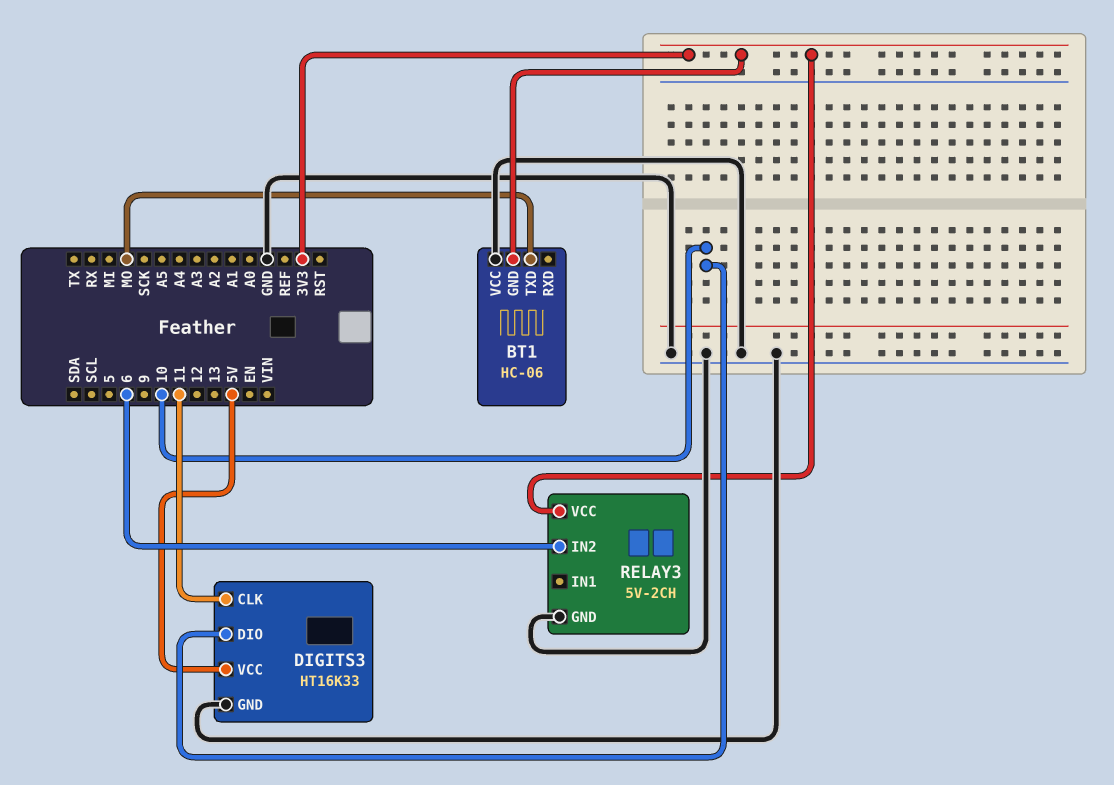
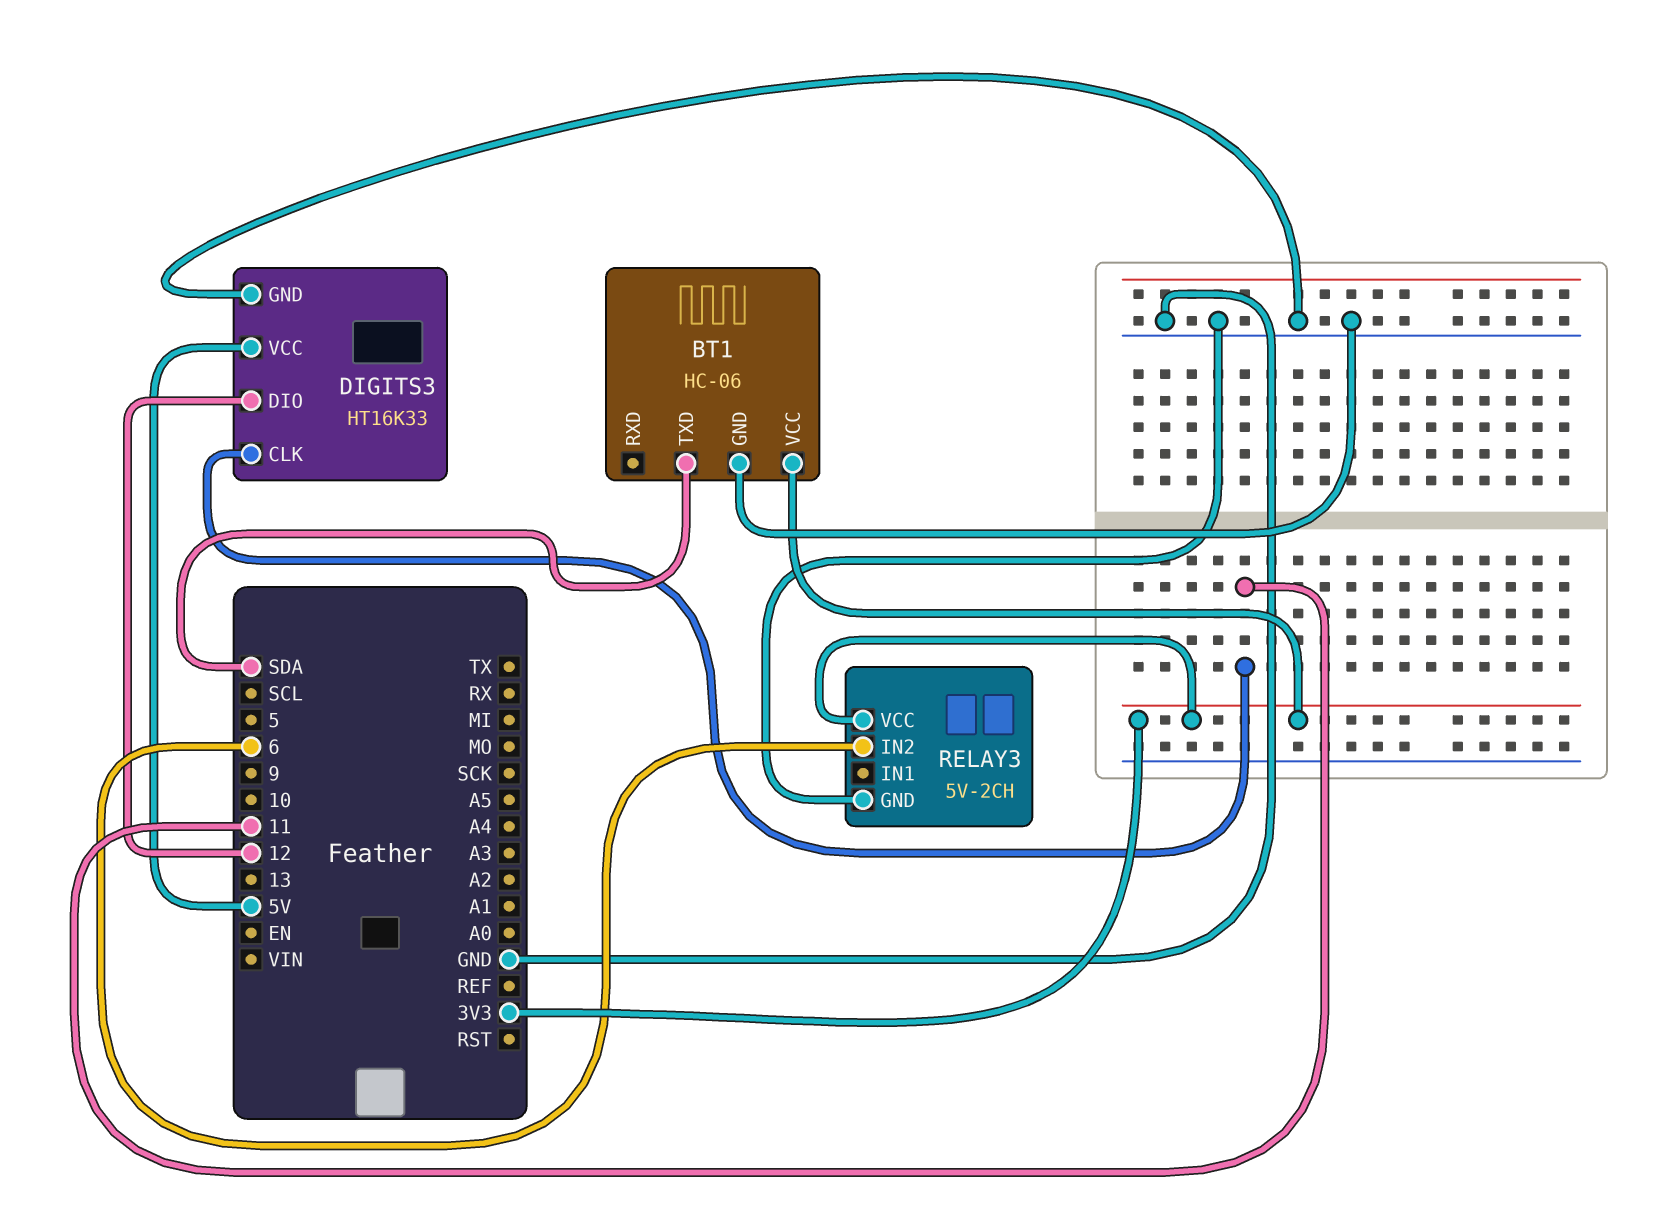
BT1 pin GND: 3V3 -> GND
BT1 pin TXD: MO -> SDA
BT1 pin VCC: GND -> 3V3
DIGITS3 pin DIO: 10 -> 12

